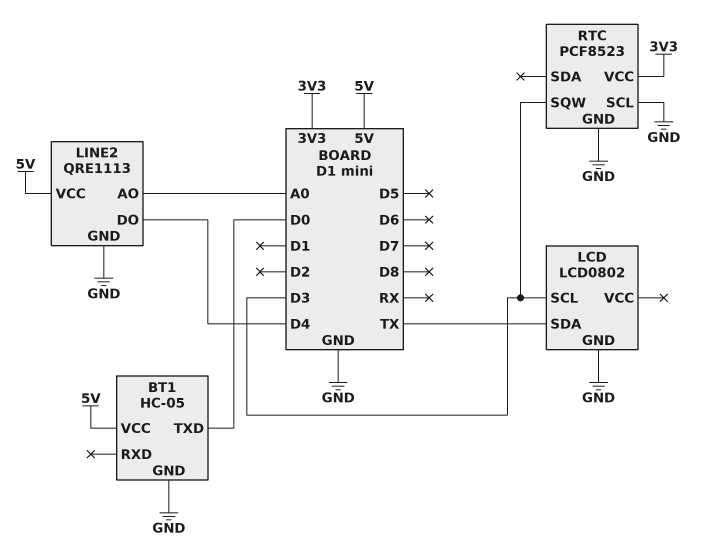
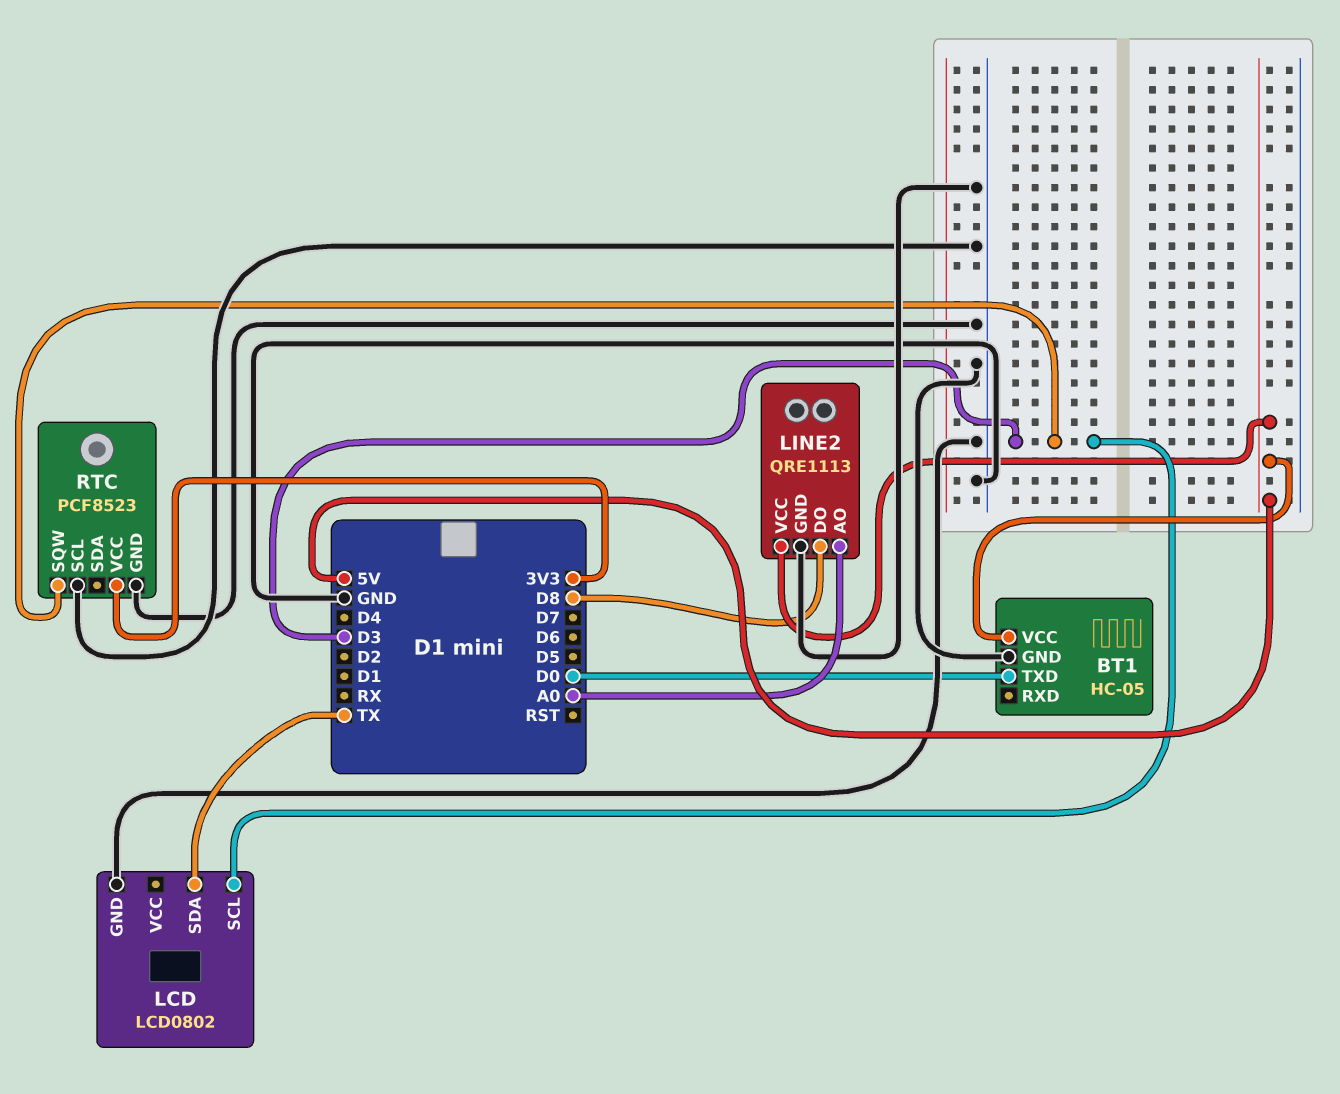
LINE2 pin DO: D4 -> D8

